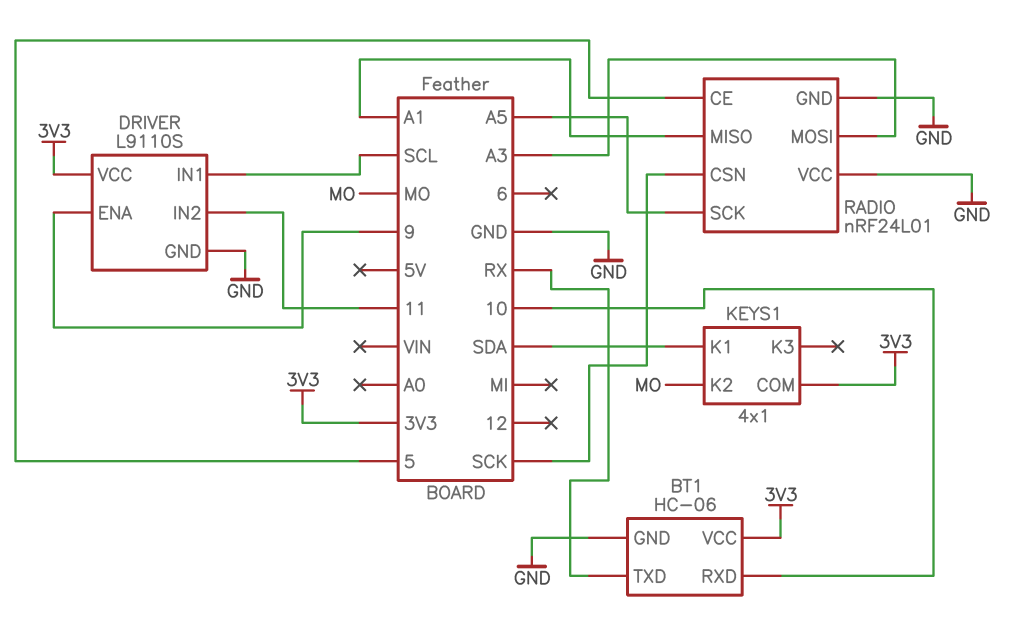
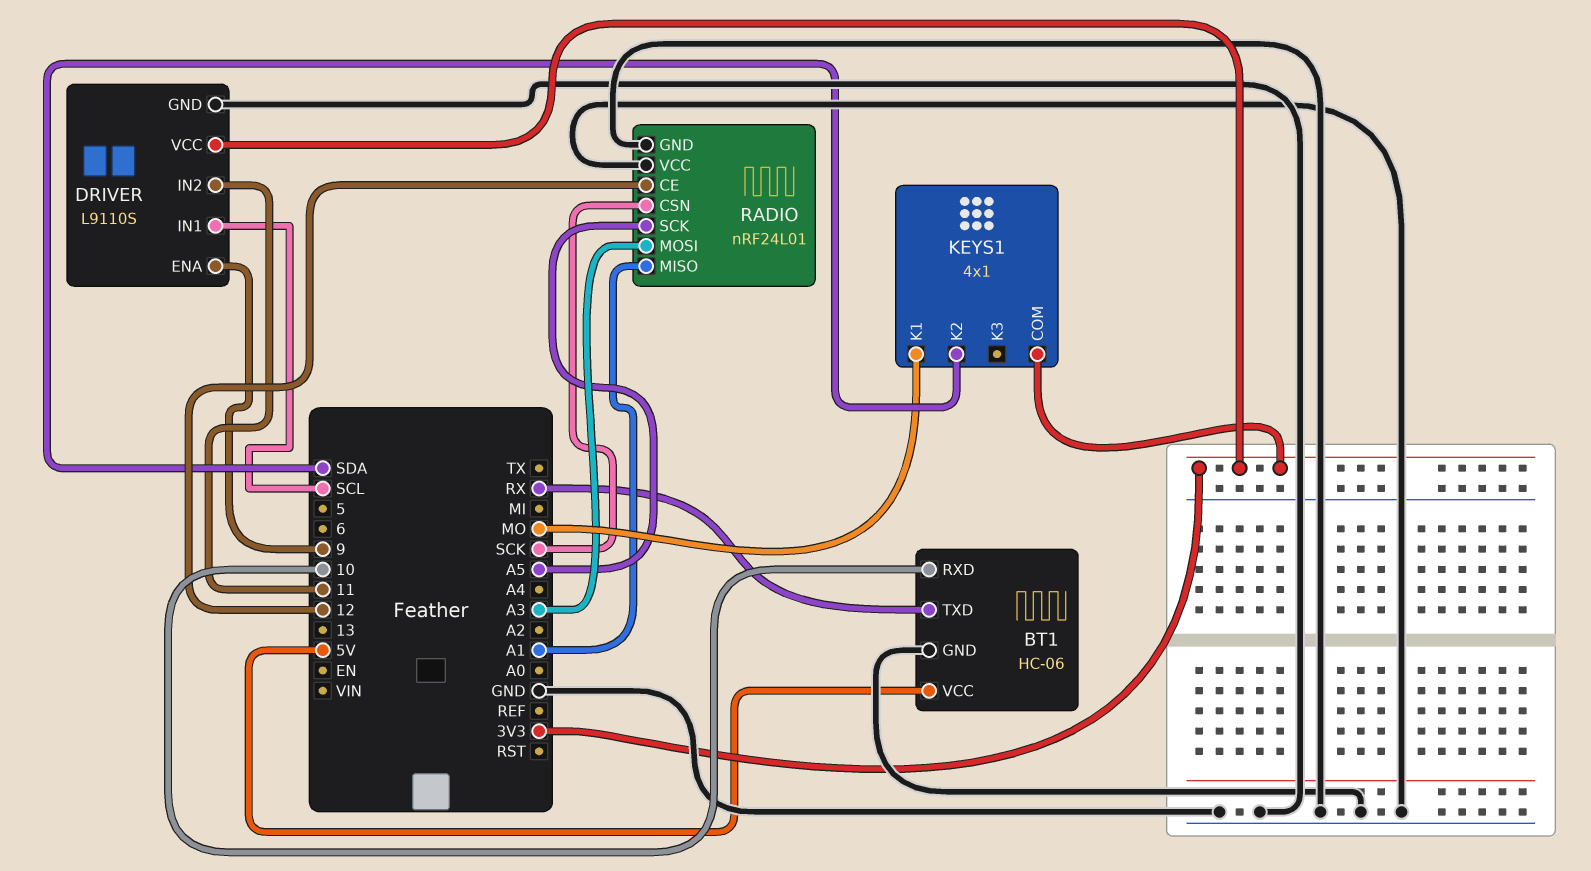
BT1 pin VCC: 3V3 -> 5V
KEYS1 pin K1: SDA -> MO
KEYS1 pin K2: MO -> SDA
RADIO pin CE: 5 -> 12

